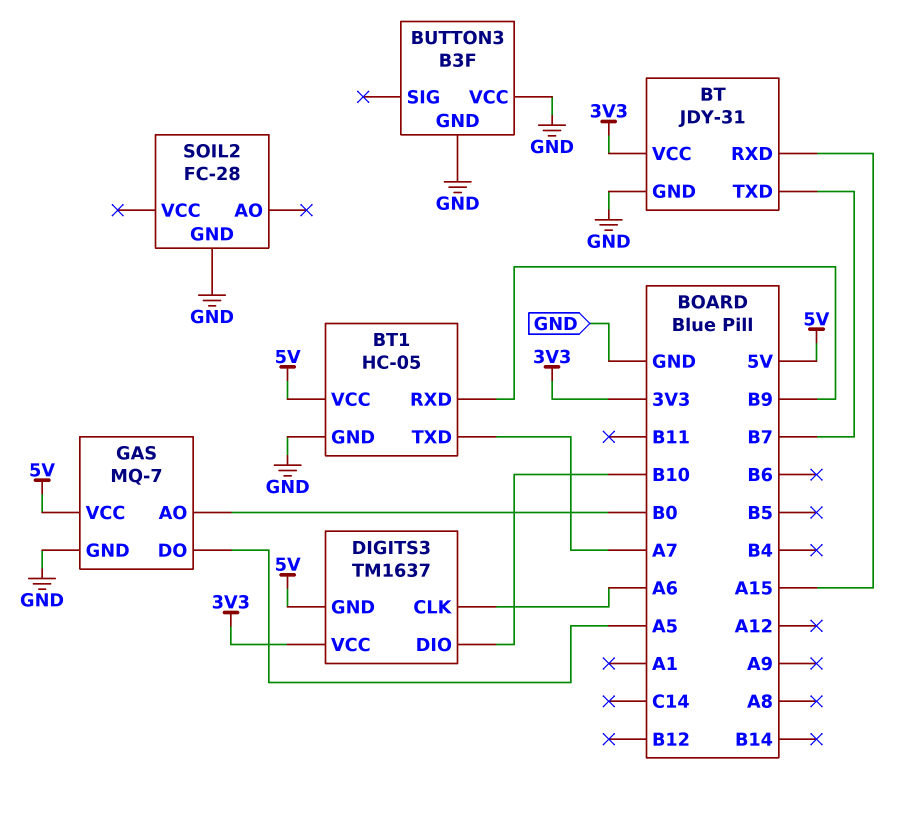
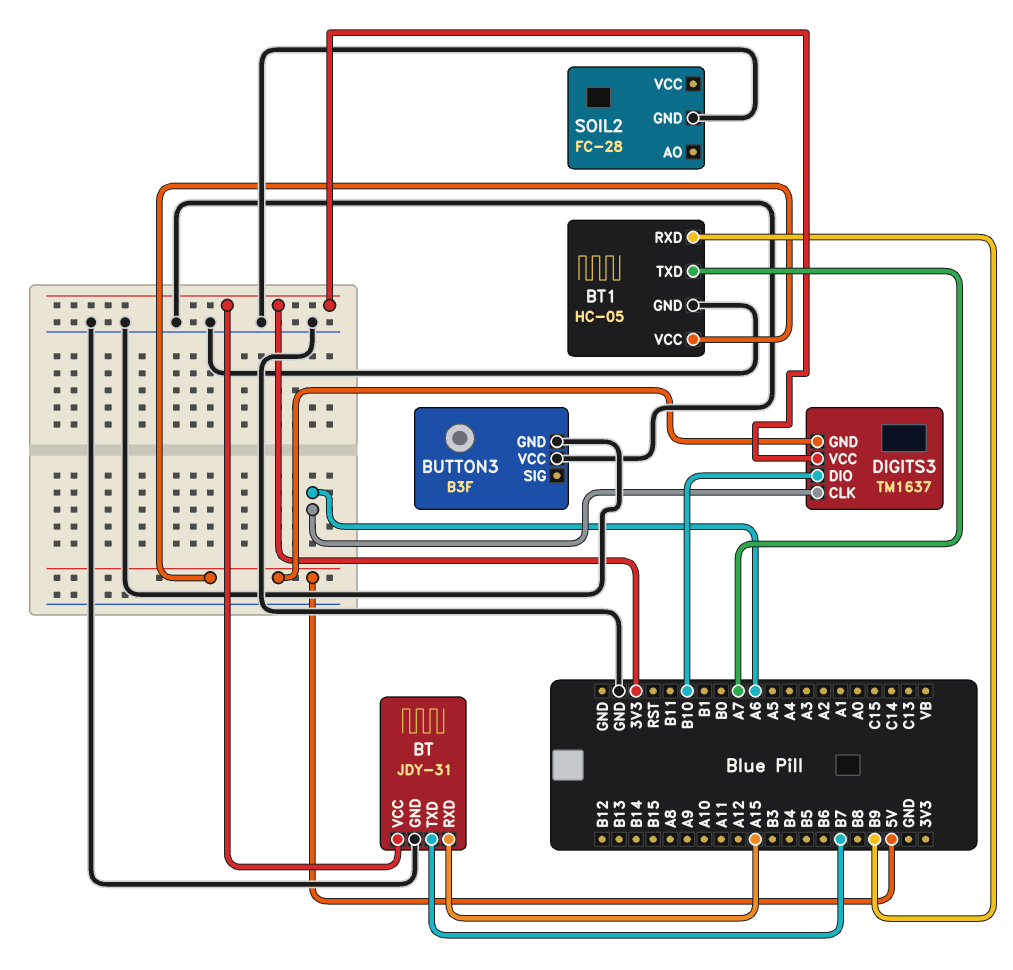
GAS: MQ-7 -> none
GAS pin AO: B0 -> none
GAS pin DO: A5 -> none
GAS pin GND: GND -> none
GAS pin VCC: 5V -> none

